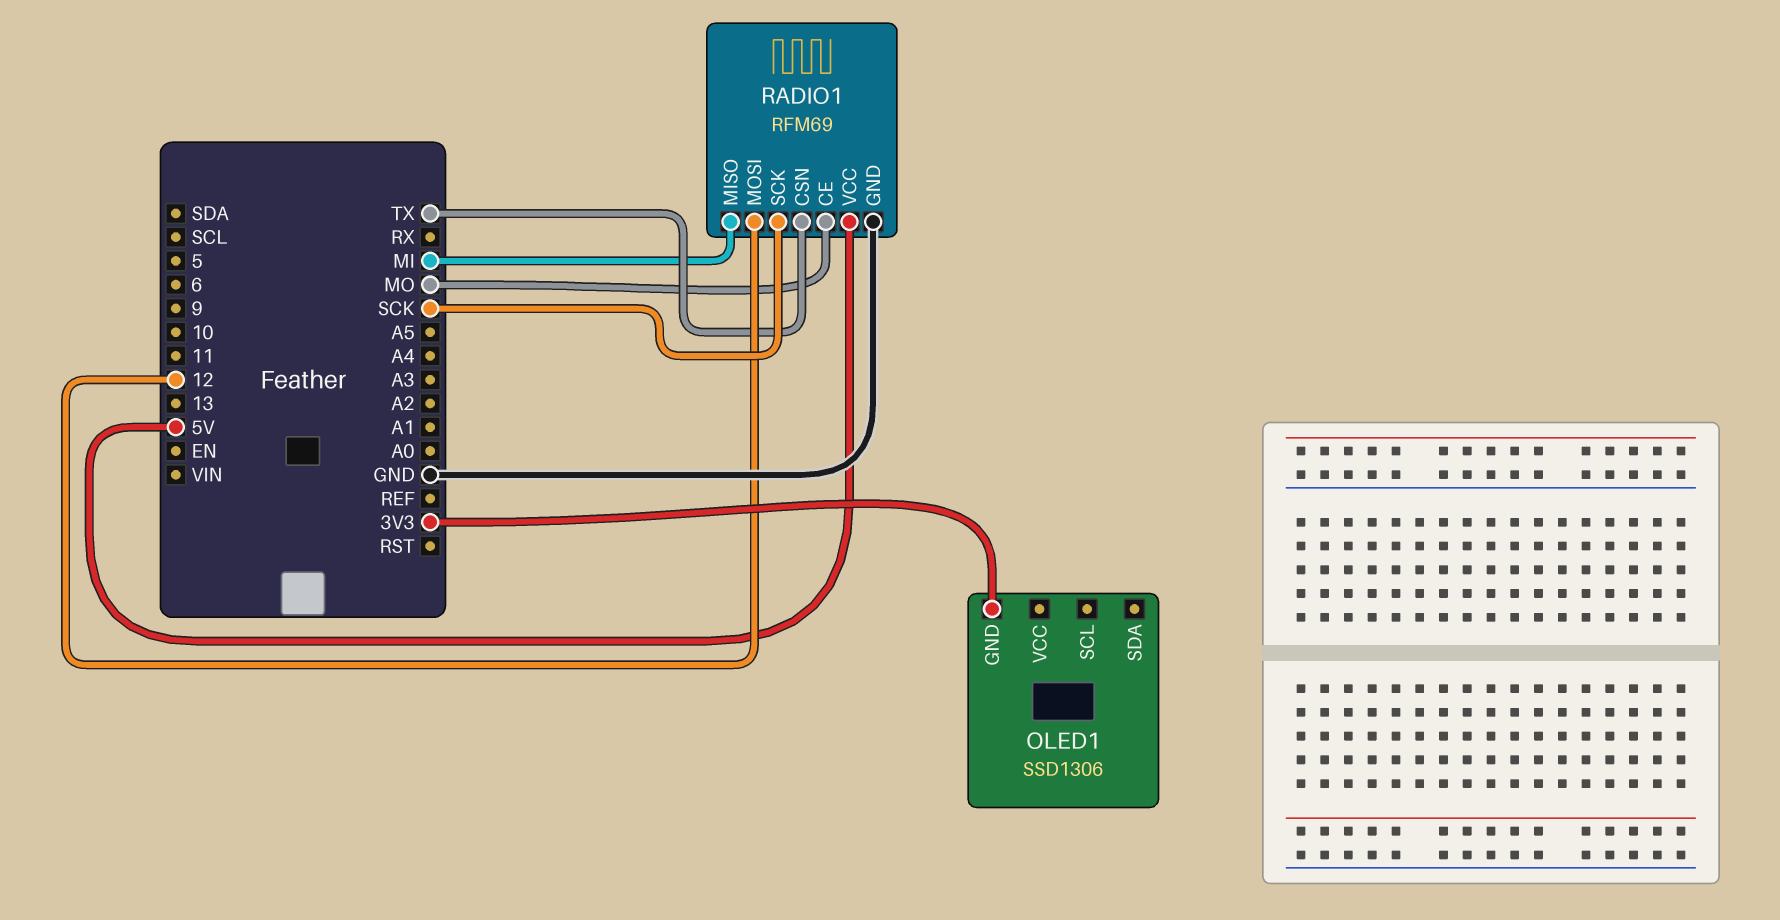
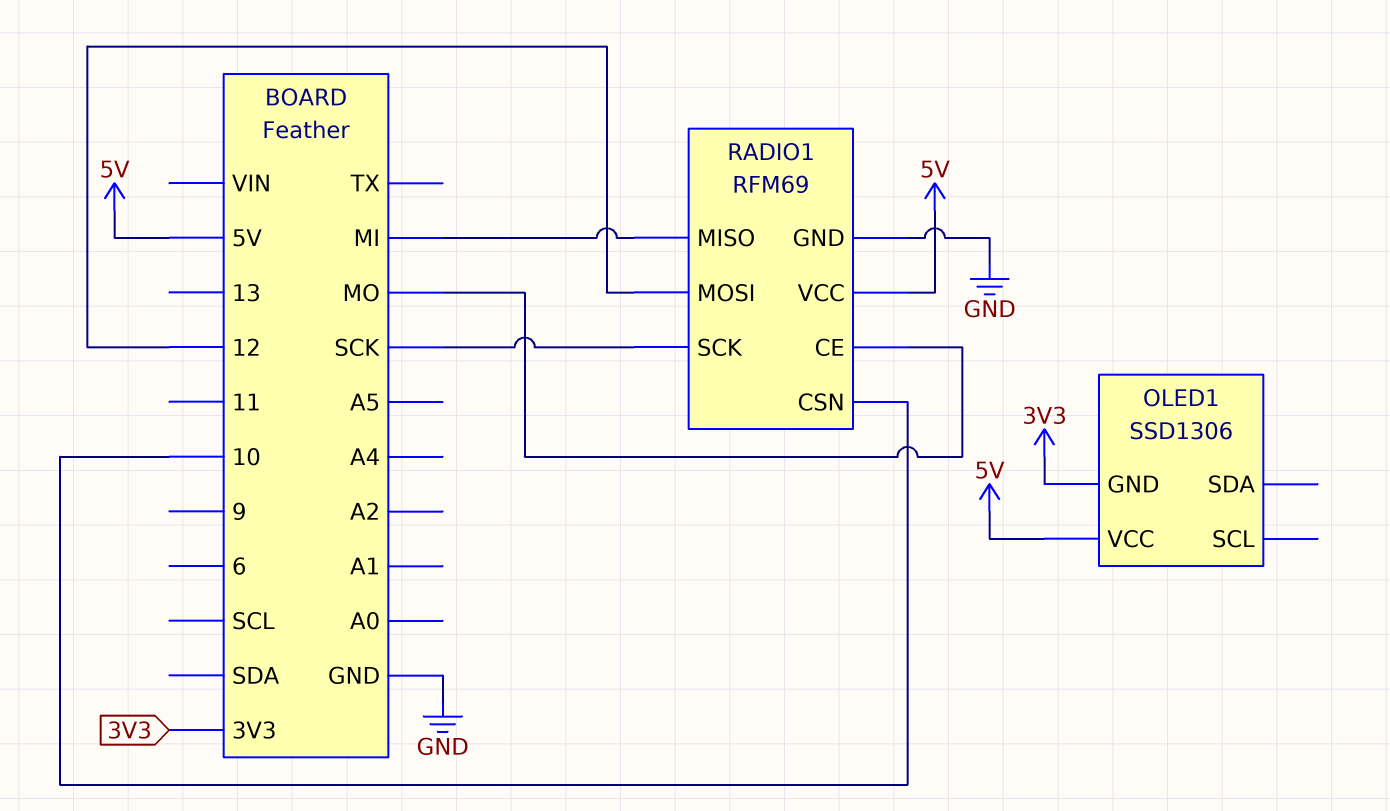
OLED1 pin VCC: none -> 5V
RADIO1 pin CSN: TX -> 10

